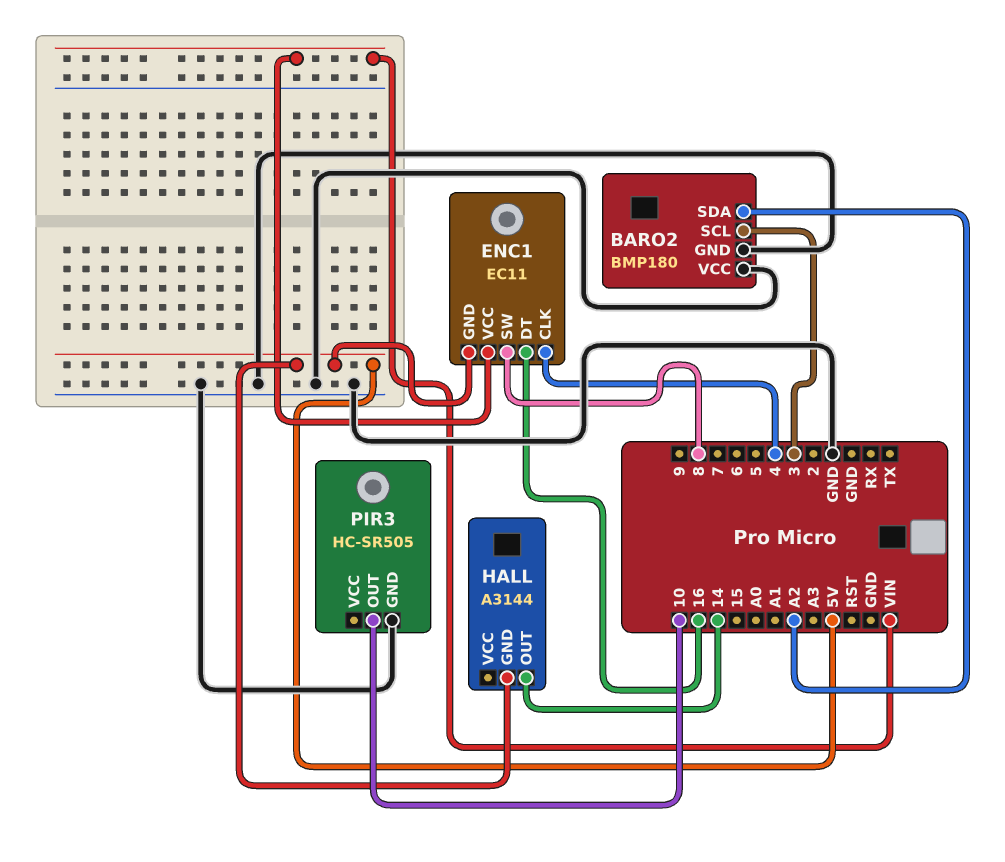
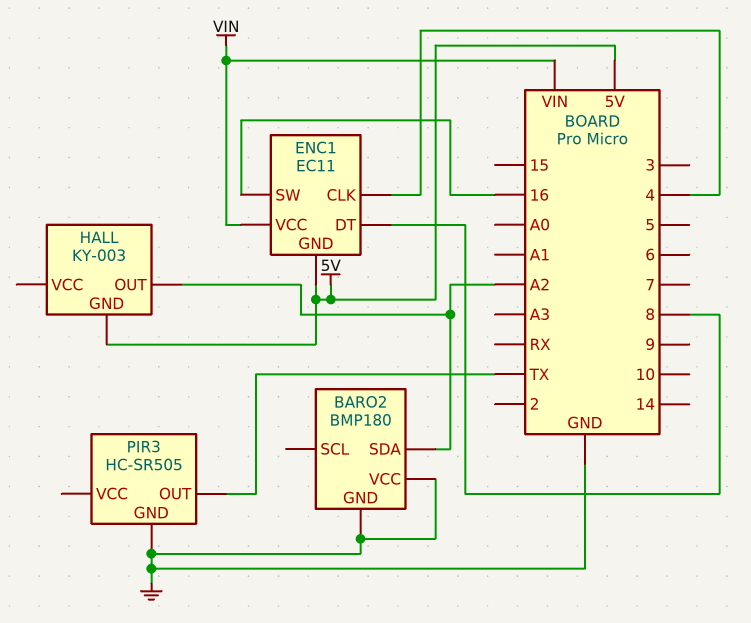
BARO2 pin SCL: 3 -> none
ENC1 pin DT: 16 -> 8
ENC1 pin SW: 8 -> 16
HALL: A3144 -> KY-003
HALL pin OUT: 14 -> A2
PIR3 pin OUT: 10 -> TX

